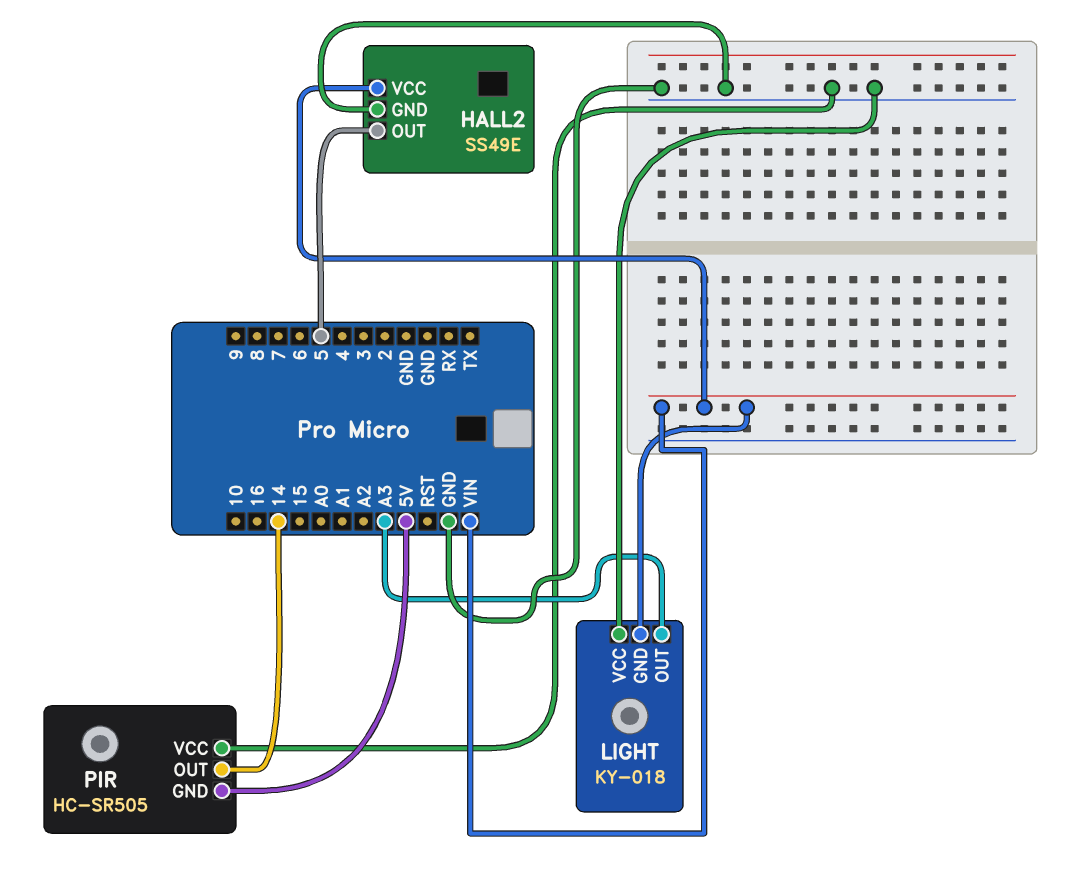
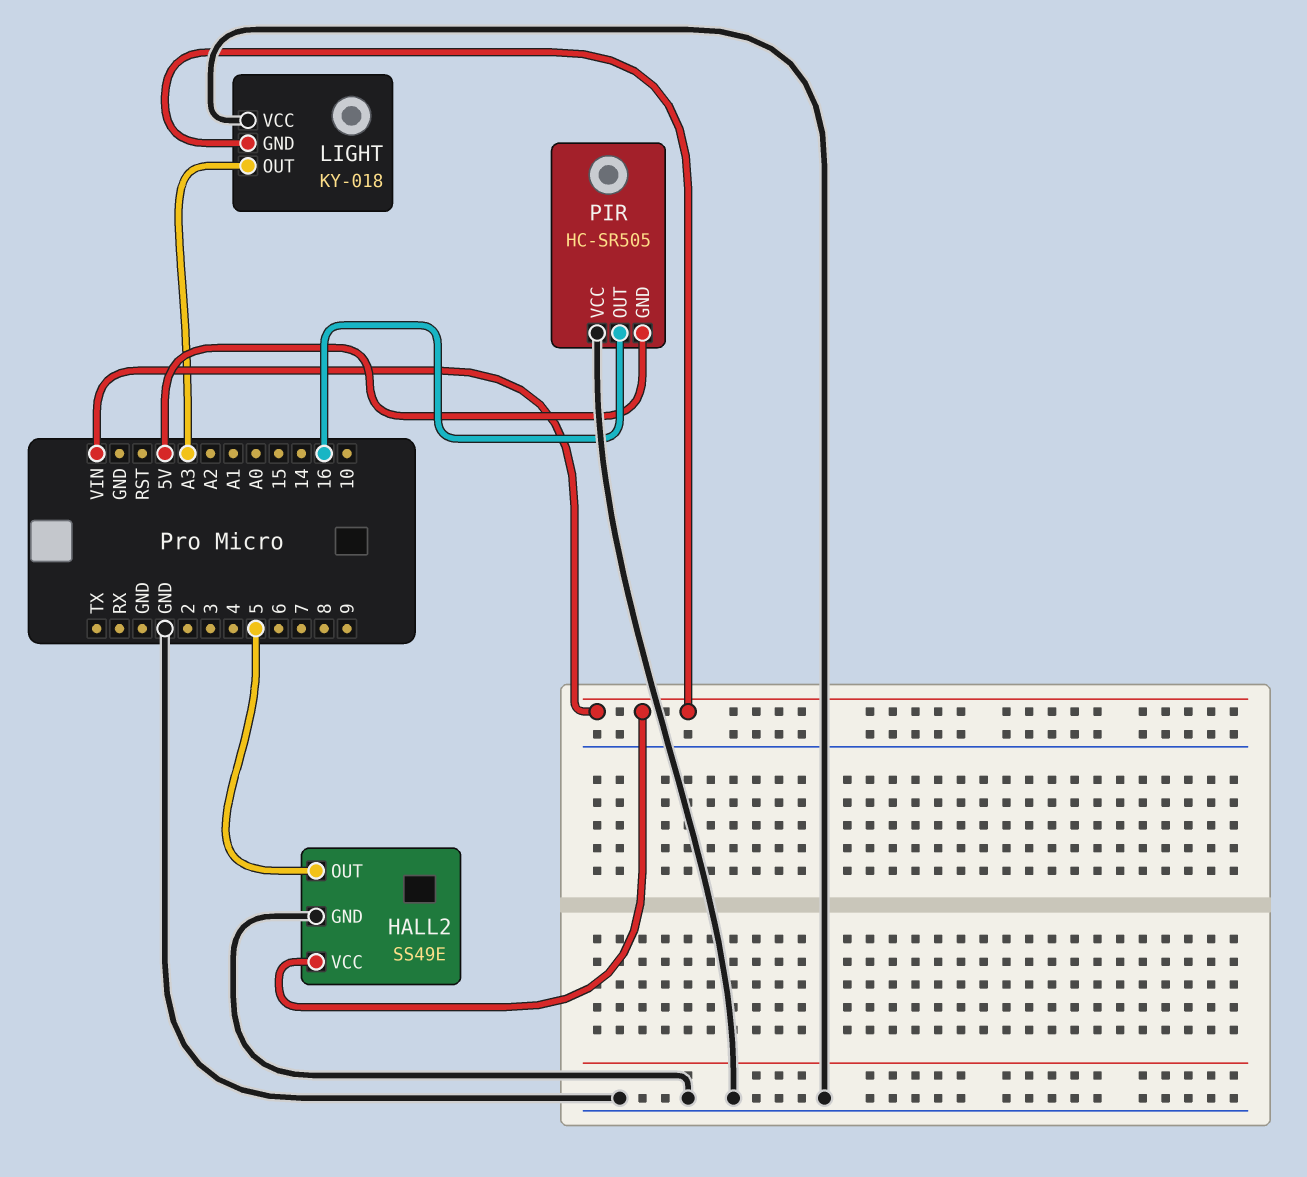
PIR pin OUT: 14 -> 16

